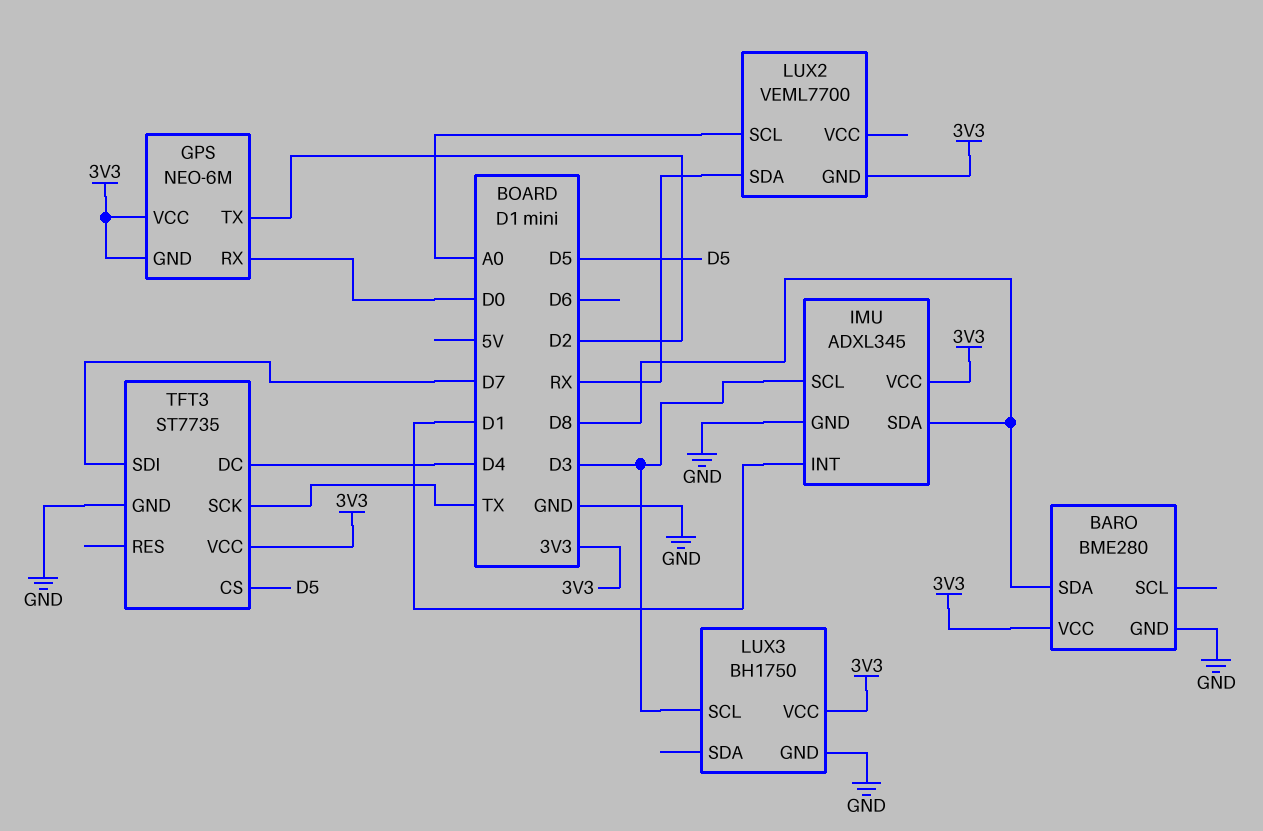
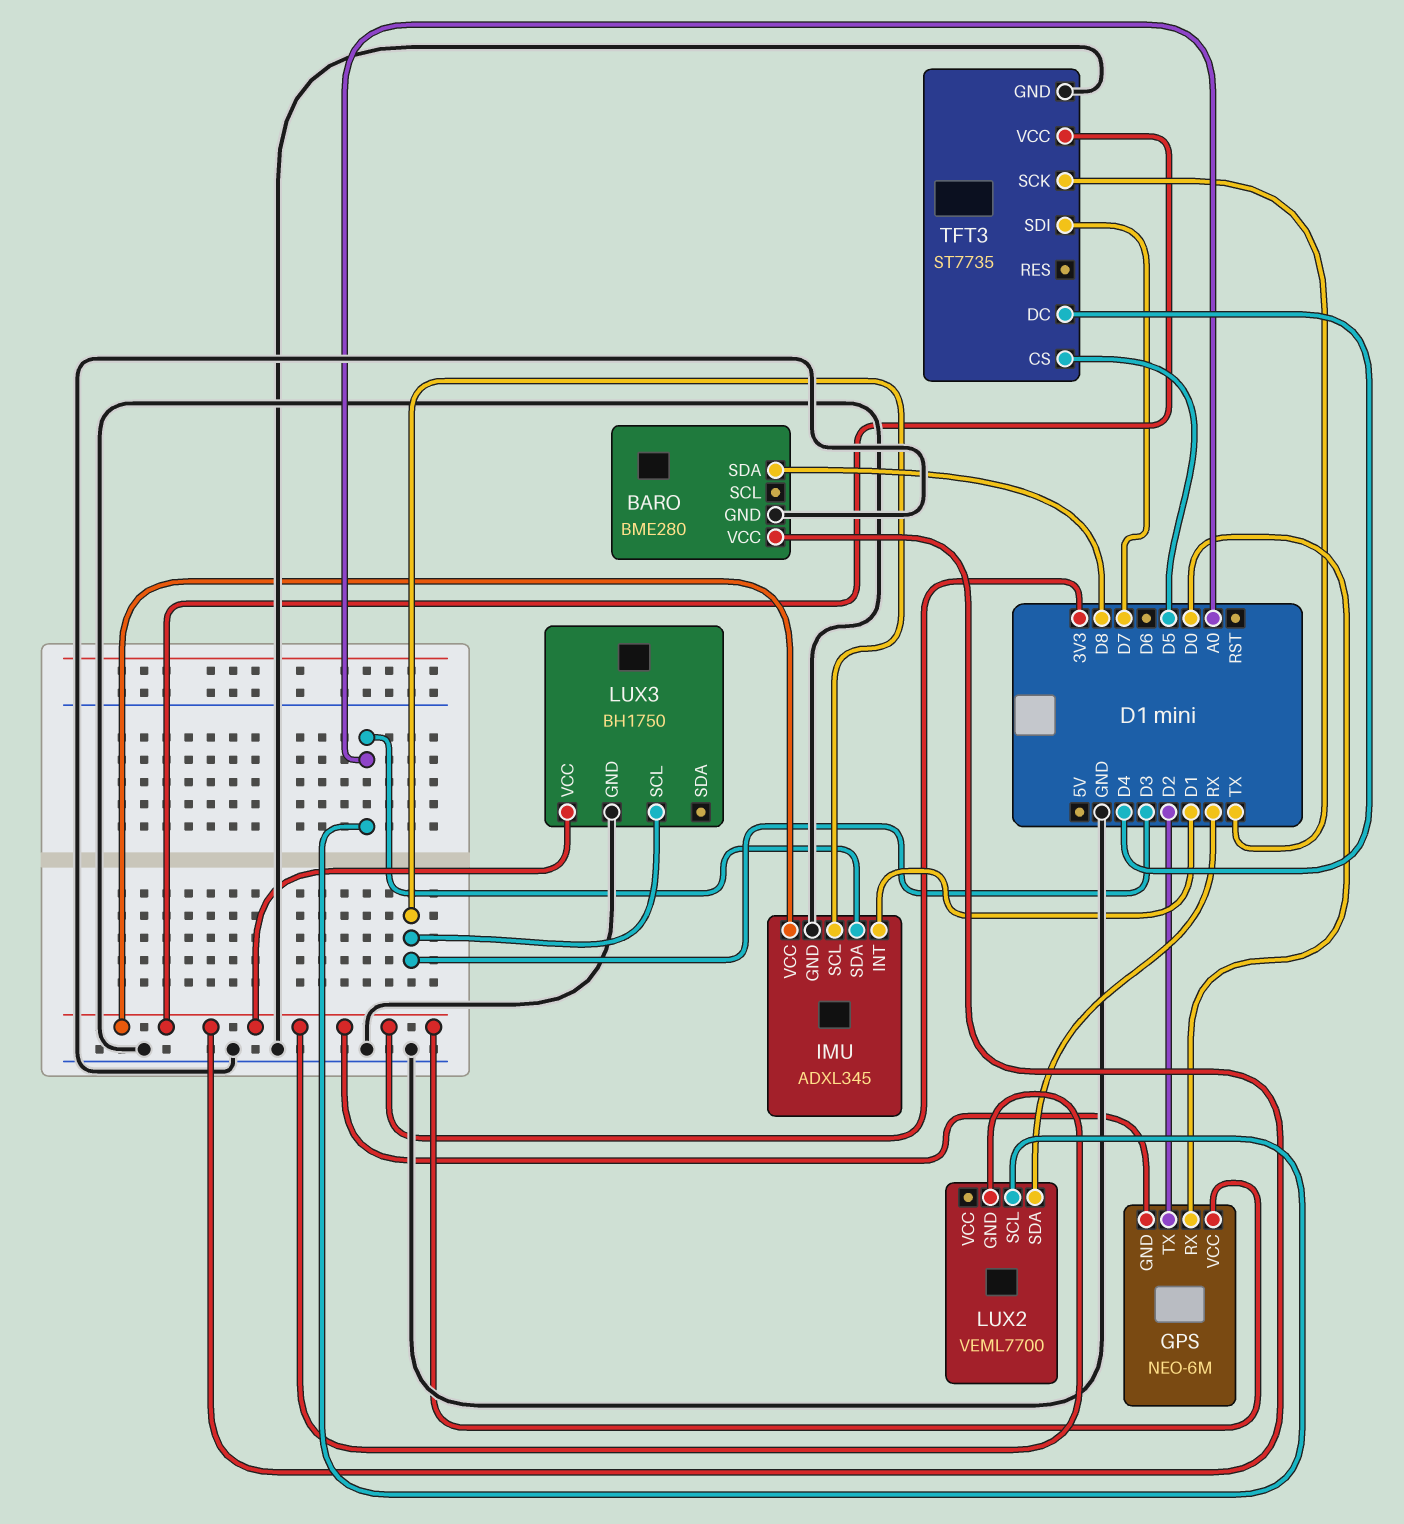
IMU pin SDA: D8 -> A0

